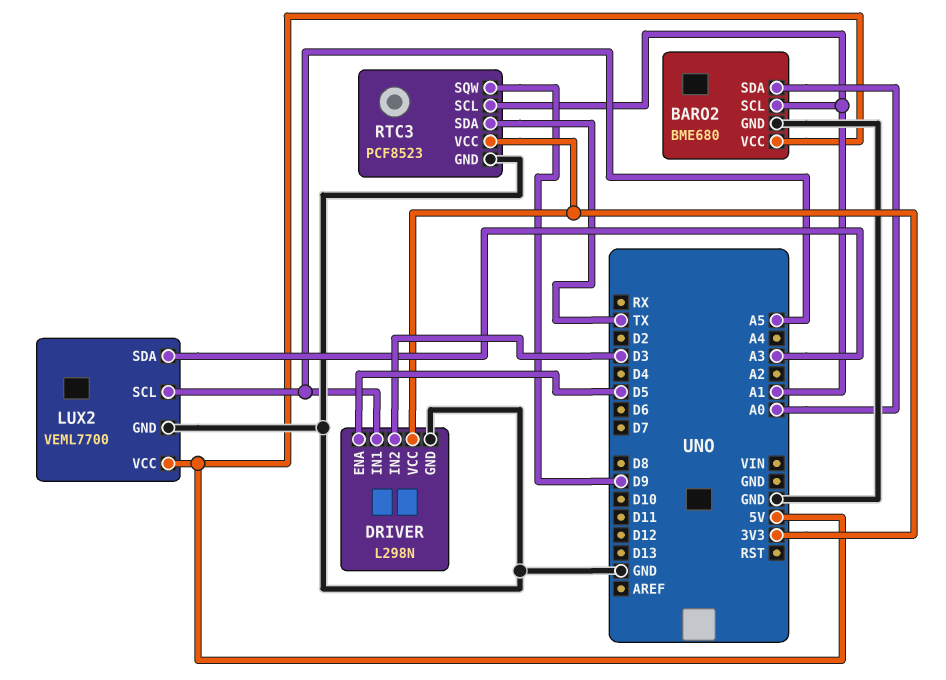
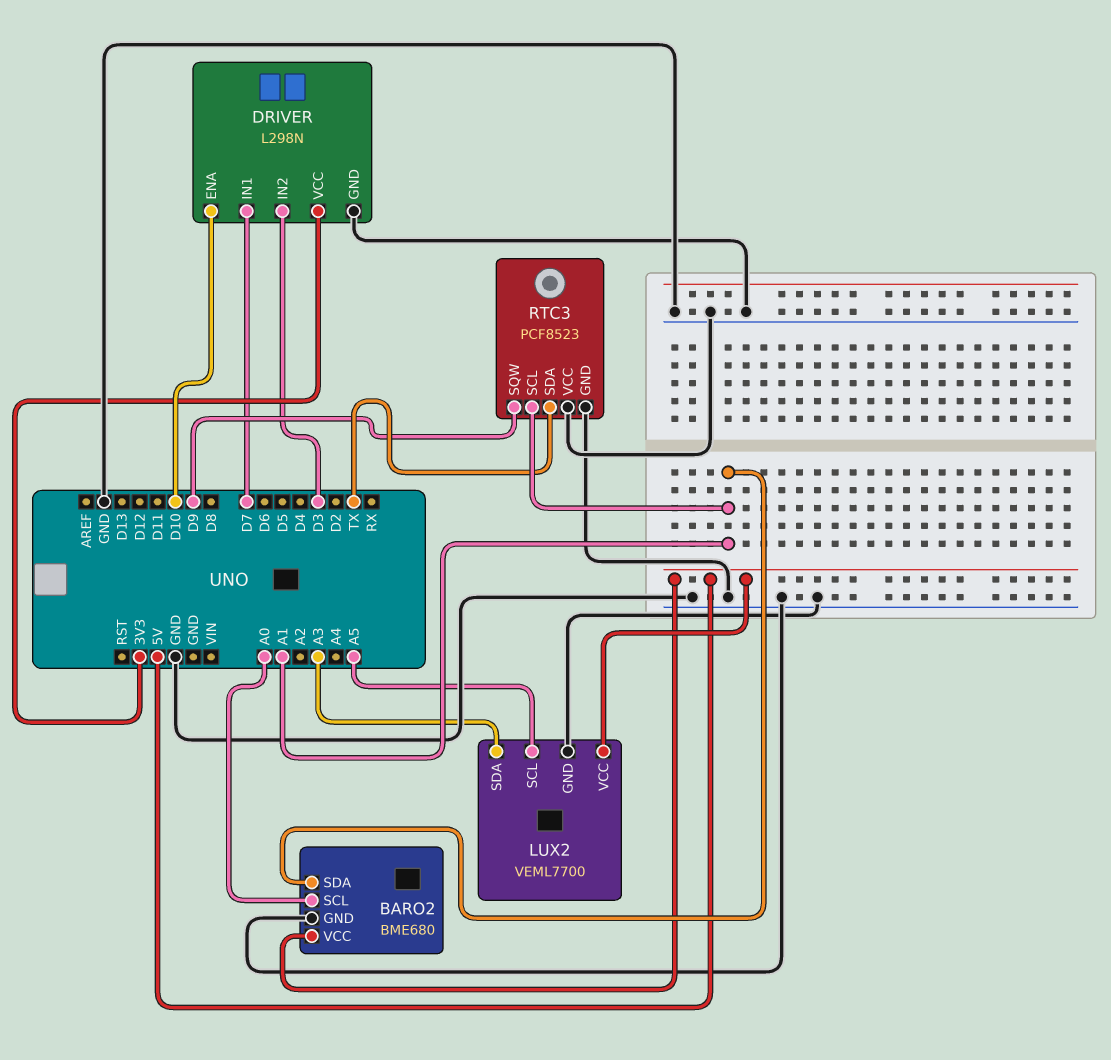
BARO2 pin SCL: A1 -> A0
BARO2 pin SDA: A0 -> A1
DRIVER pin ENA: D5 -> D10
DRIVER pin IN1: A5 -> D7
RTC3 pin VCC: 3V3 -> GND

